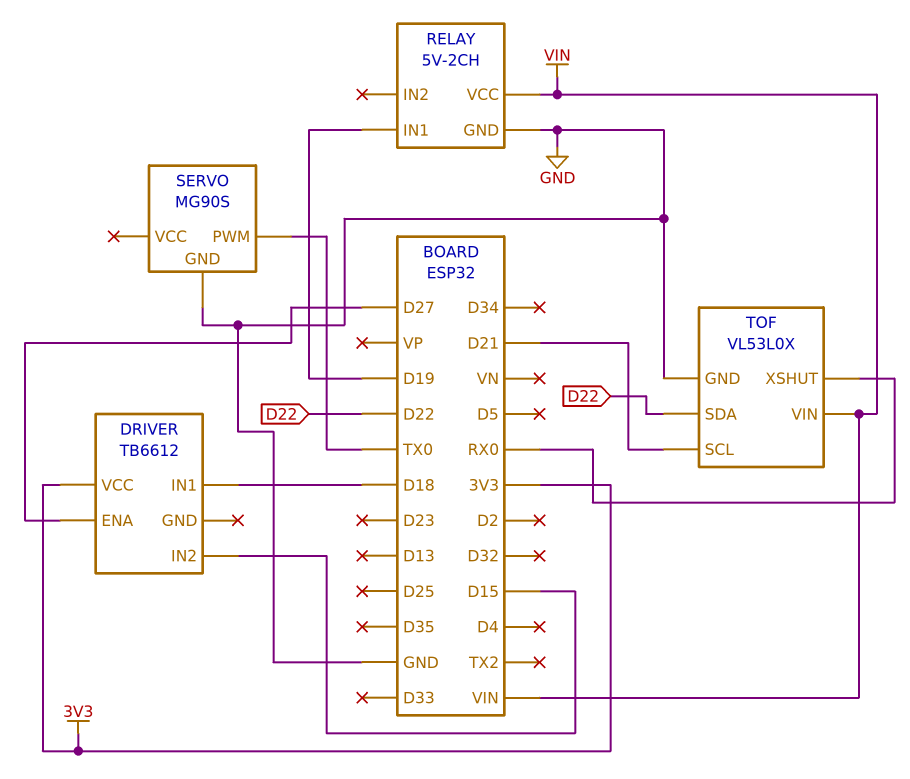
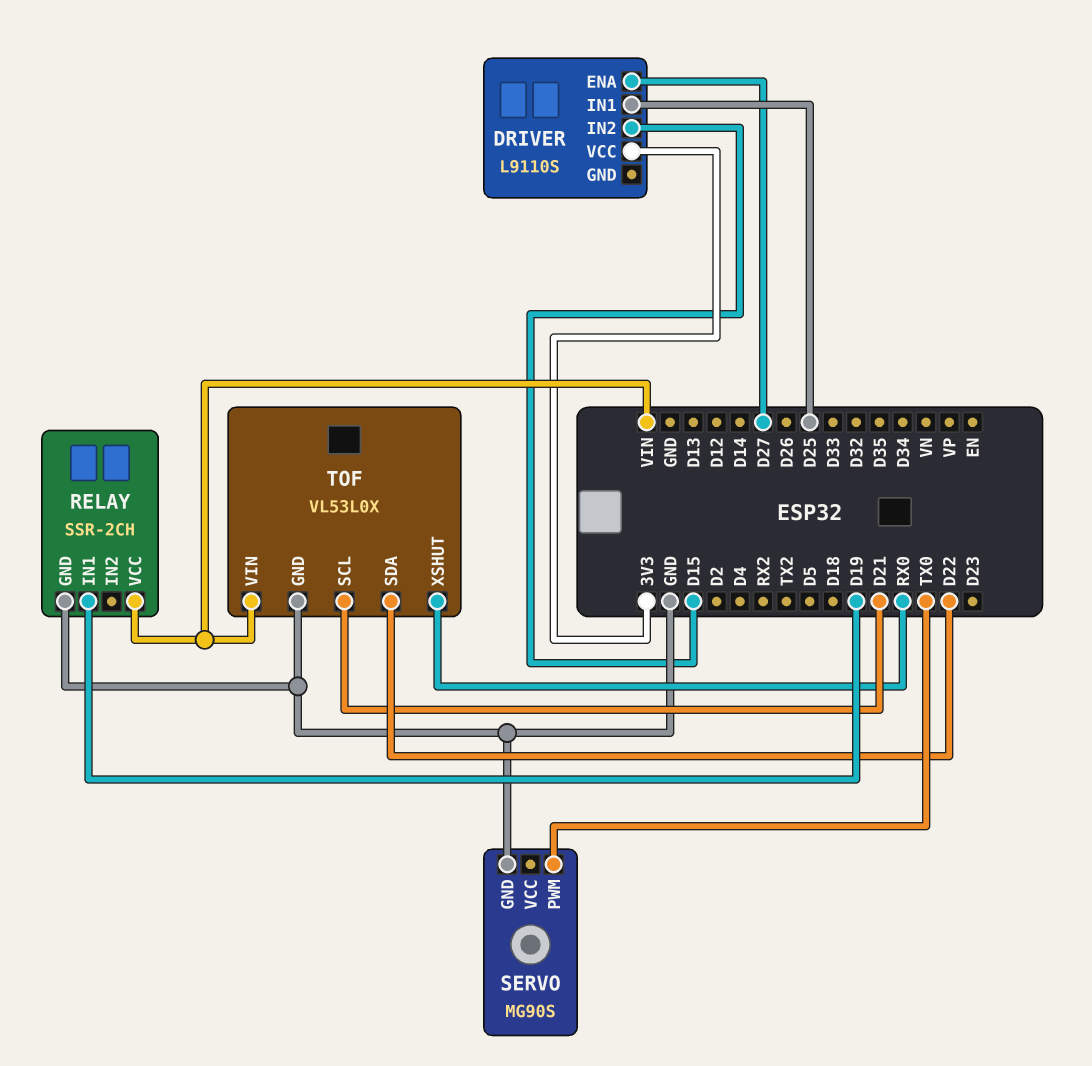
DRIVER: TB6612 -> L9110S
DRIVER pin IN1: D18 -> D25
RELAY: 5V-2CH -> SSR-2CH

